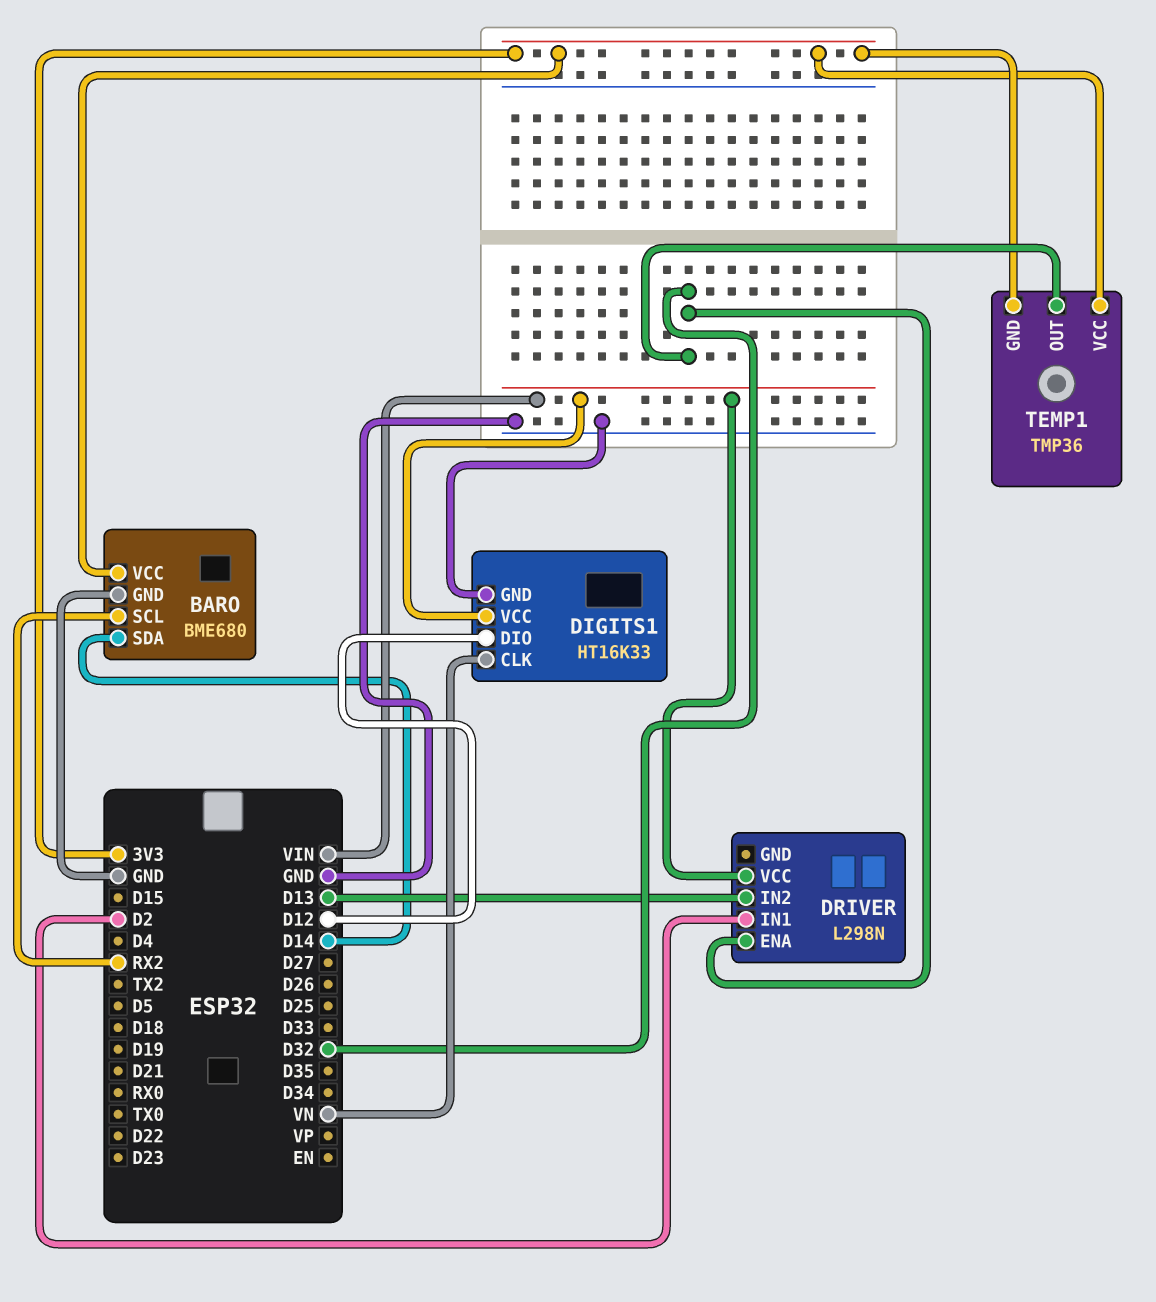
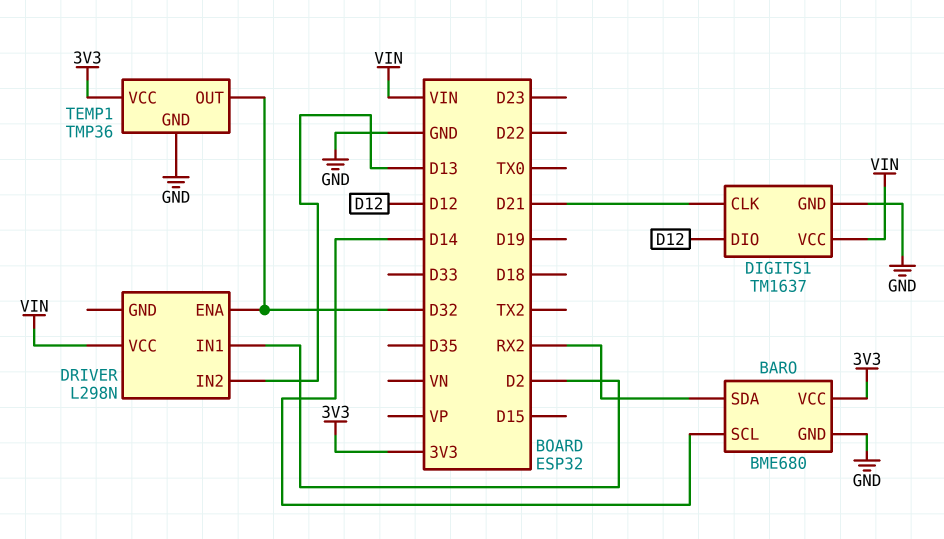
BARO pin SCL: RX2 -> D14
BARO pin SDA: D14 -> RX2
DIGITS1: HT16K33 -> TM1637
DIGITS1 pin CLK: VN -> D21
TEMP1 pin GND: 3V3 -> GND

